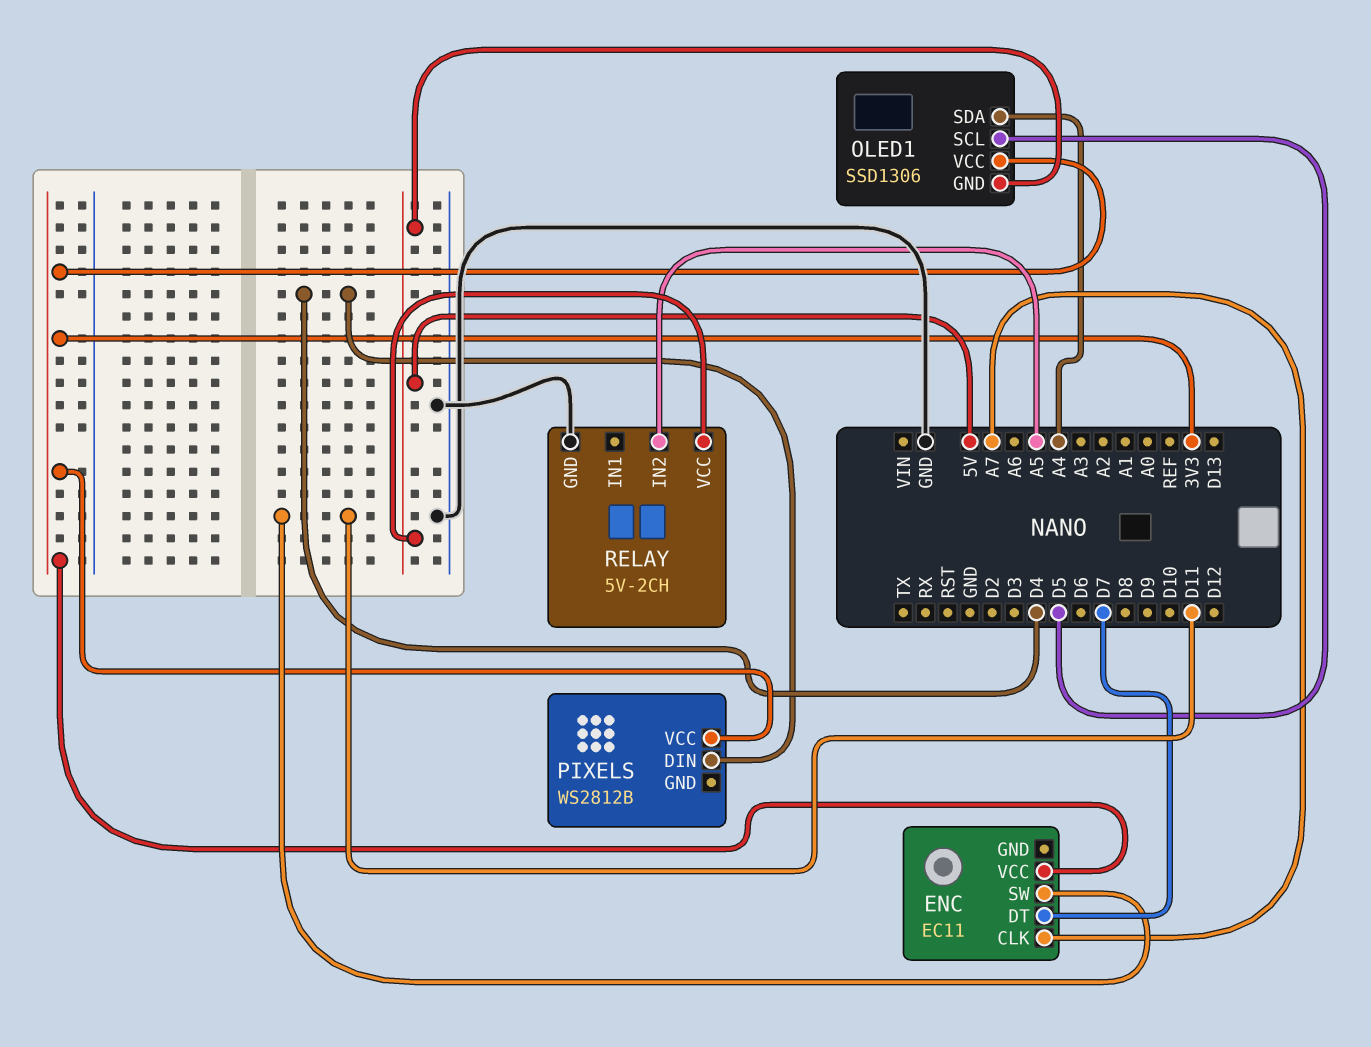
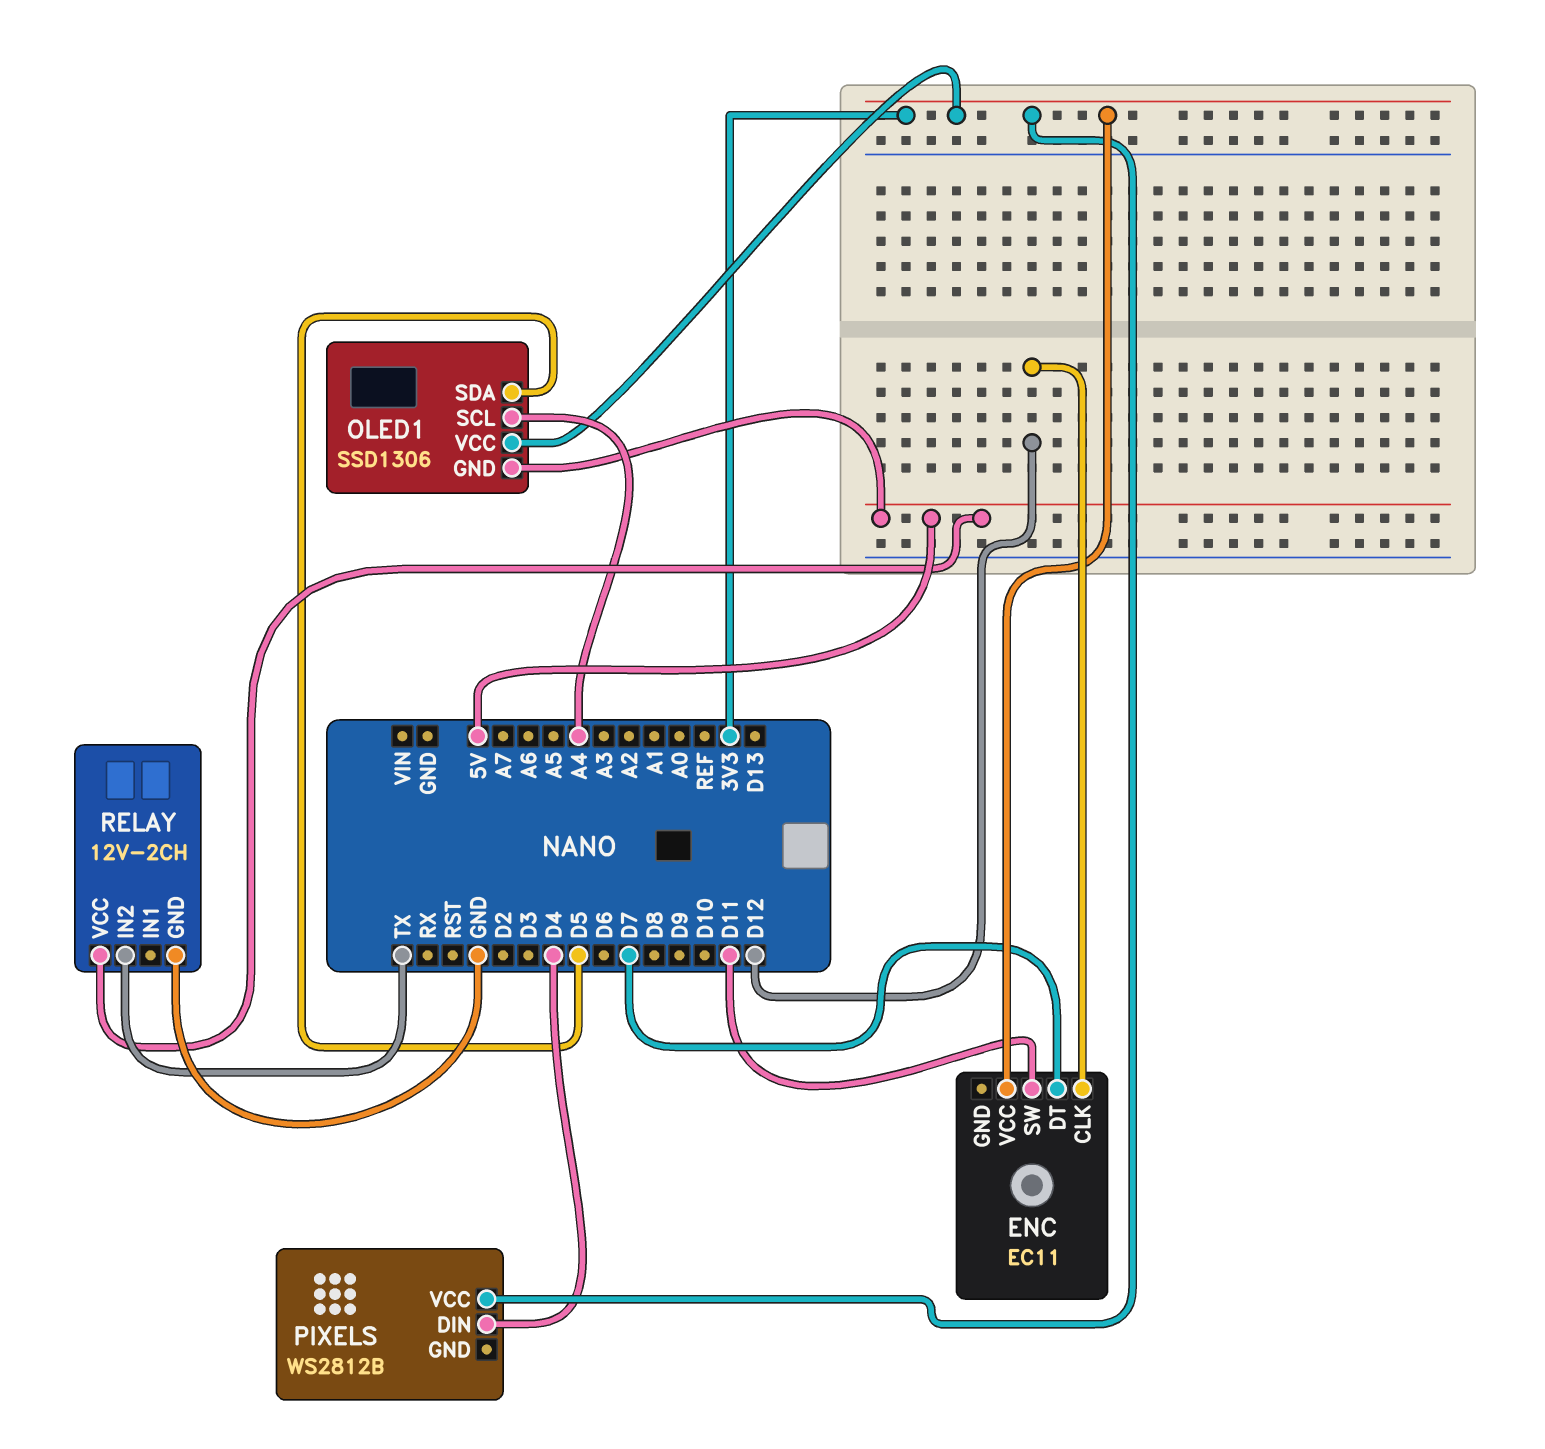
ENC pin CLK: A7 -> D12
OLED1 pin SCL: D5 -> A4
OLED1 pin SDA: A4 -> D5
RELAY: 5V-2CH -> 12V-2CH
RELAY pin IN2: A5 -> TX

